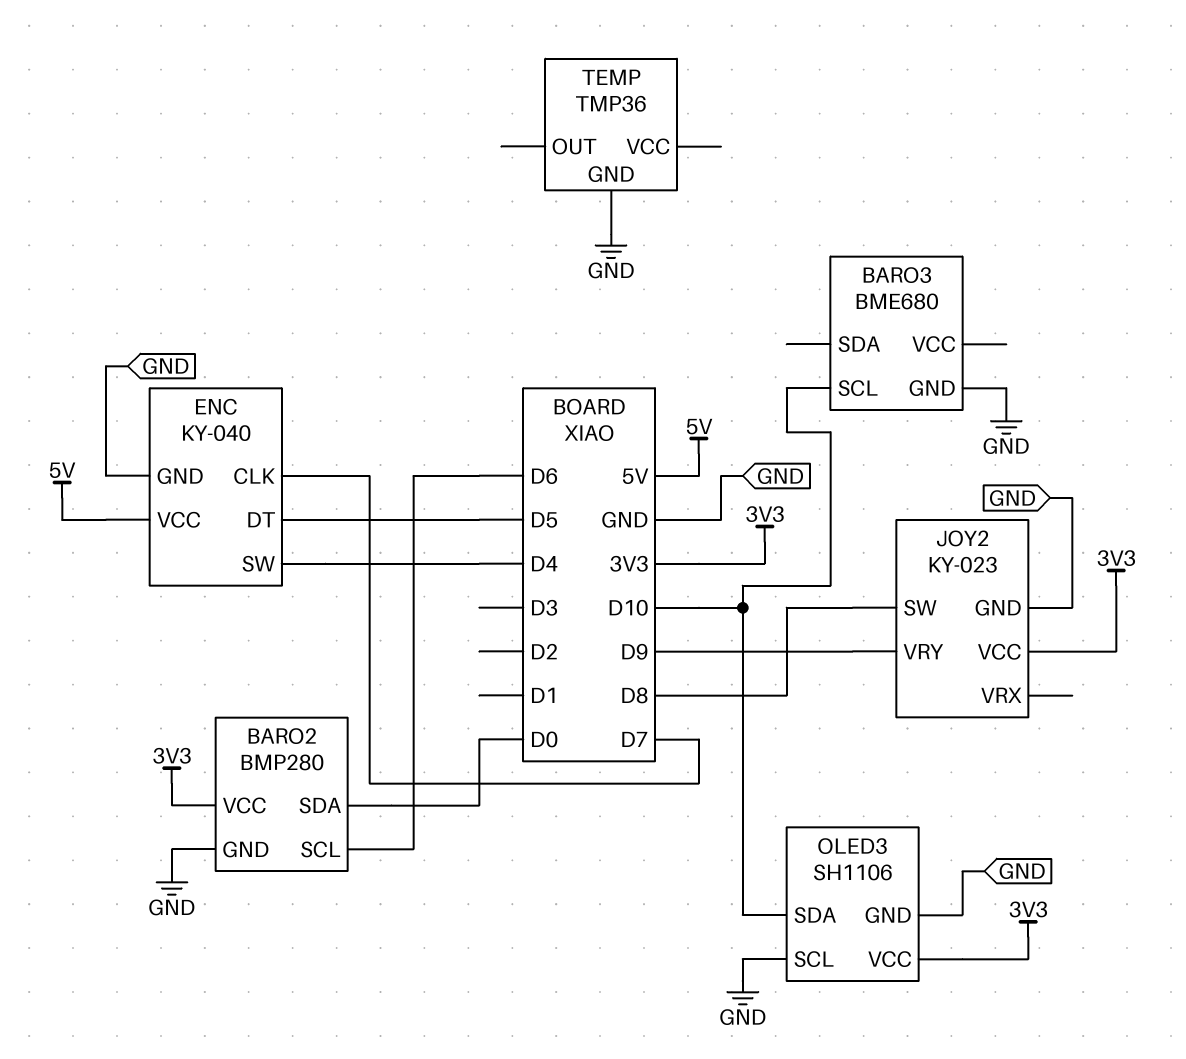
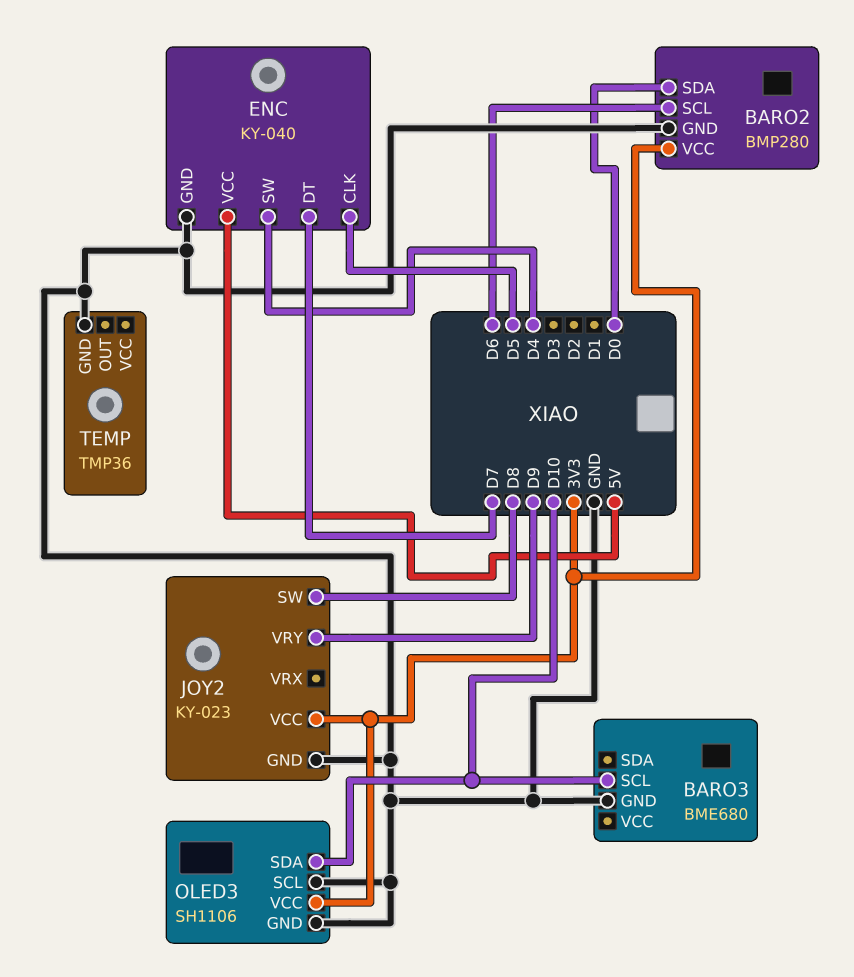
ENC pin CLK: D7 -> D5
ENC pin DT: D5 -> D7

